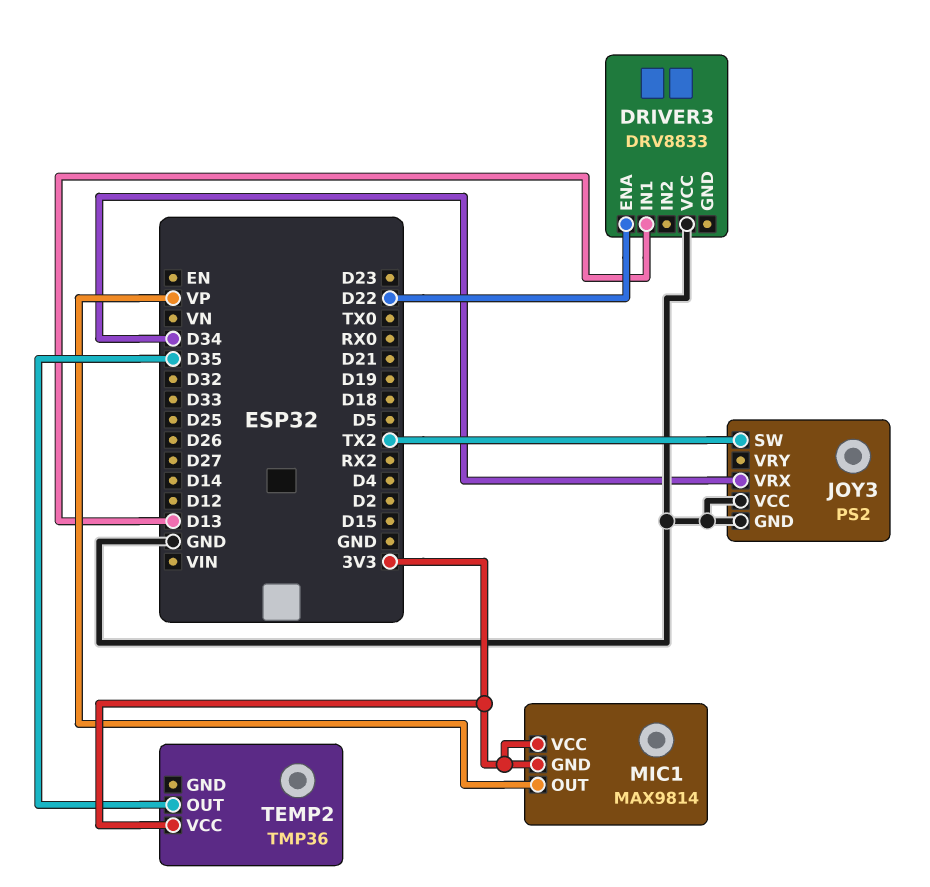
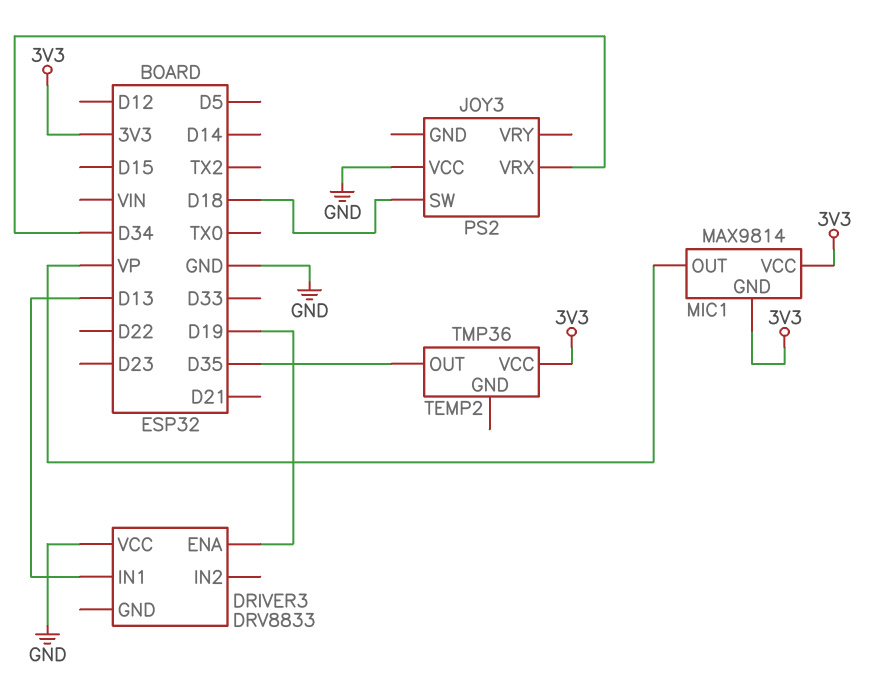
DRIVER3 pin ENA: D22 -> D19
JOY3 pin GND: GND -> none
JOY3 pin SW: TX2 -> D18

